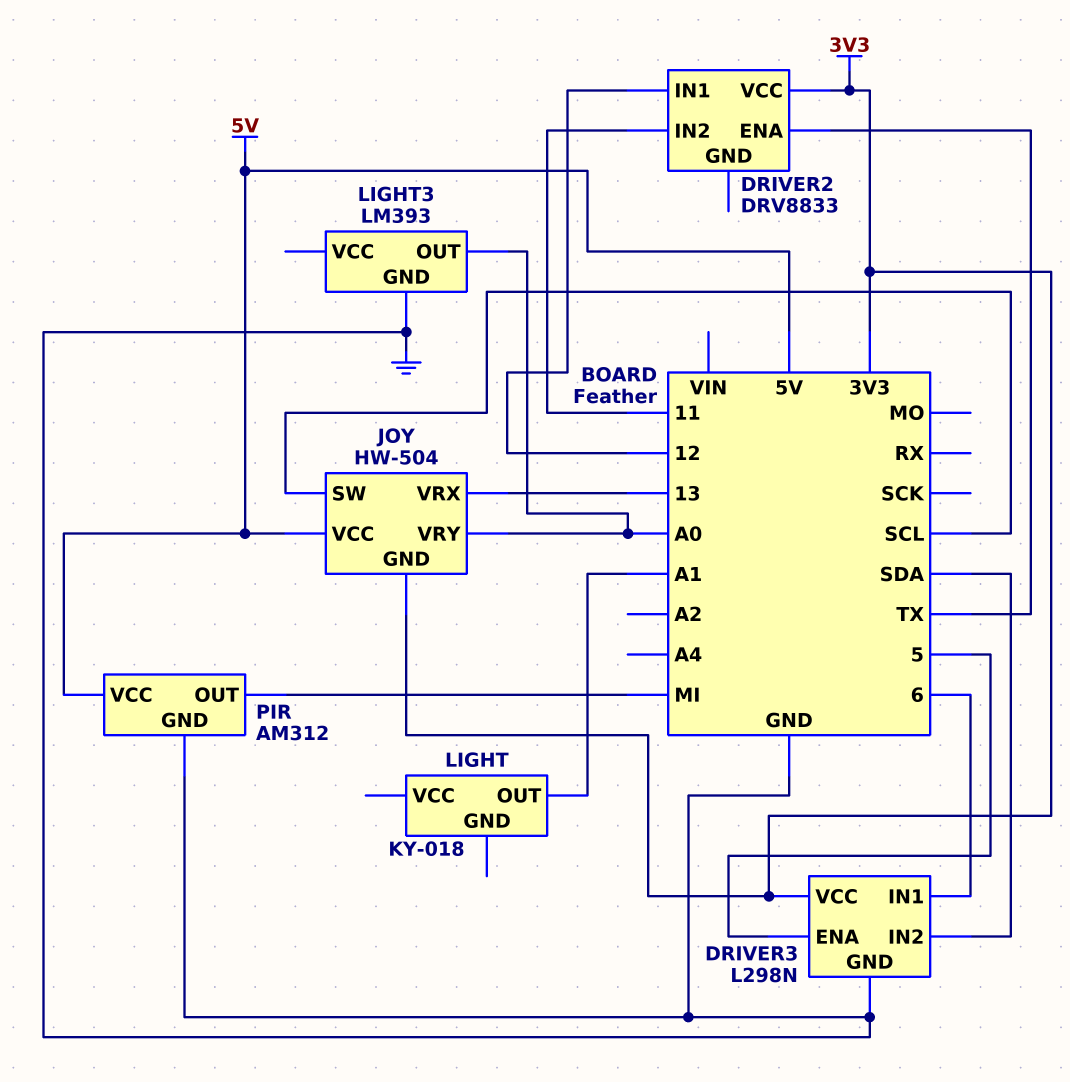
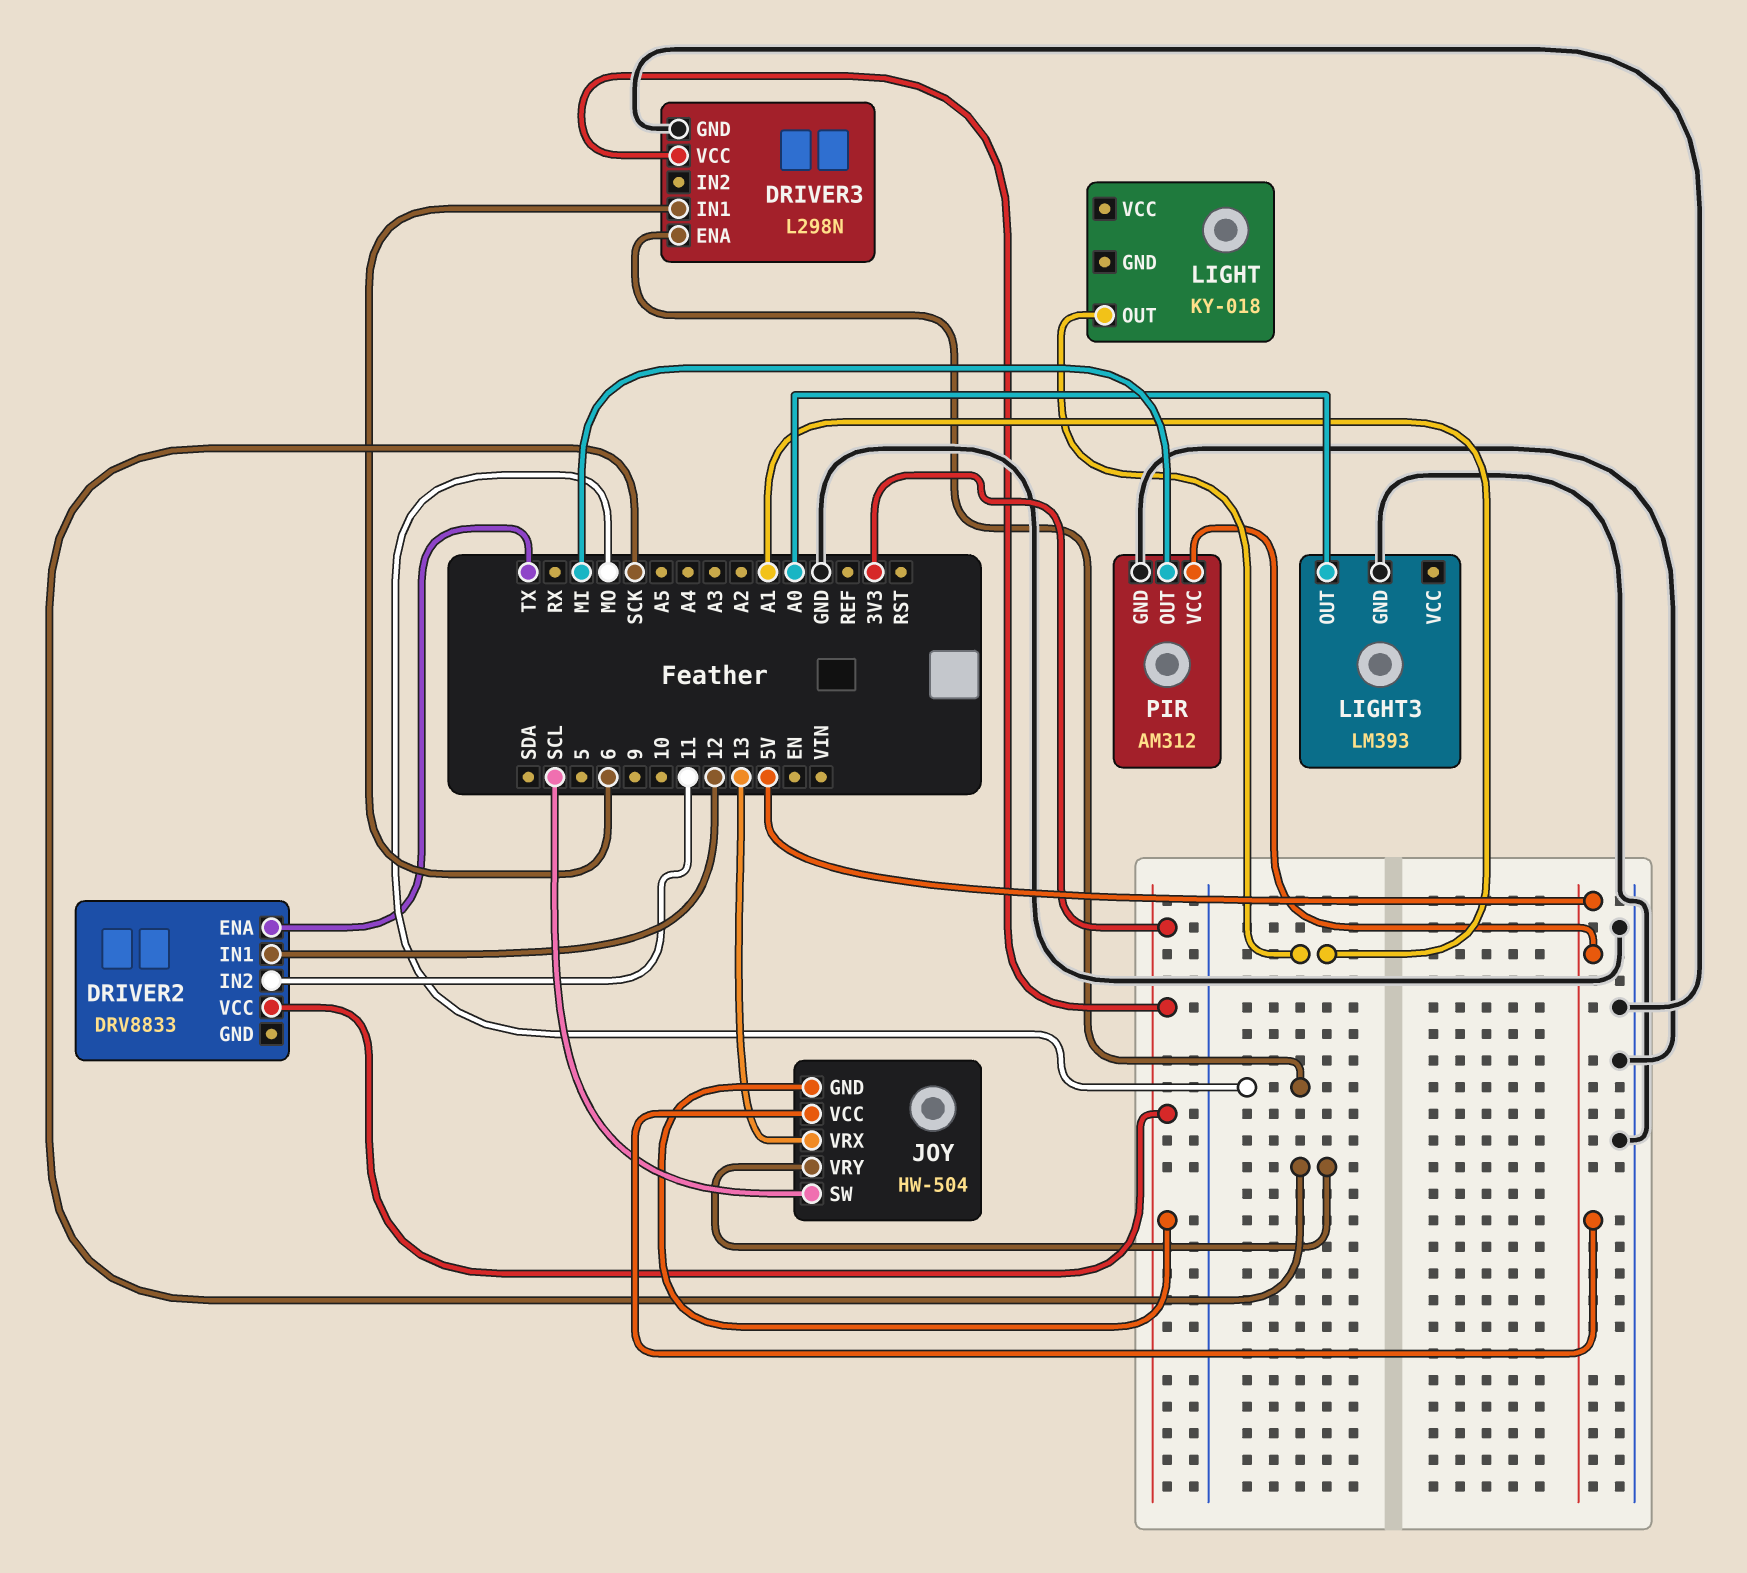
DRIVER3 pin ENA: 5 -> MO
DRIVER3 pin IN2: SDA -> none
JOY pin VRY: A0 -> SCK

